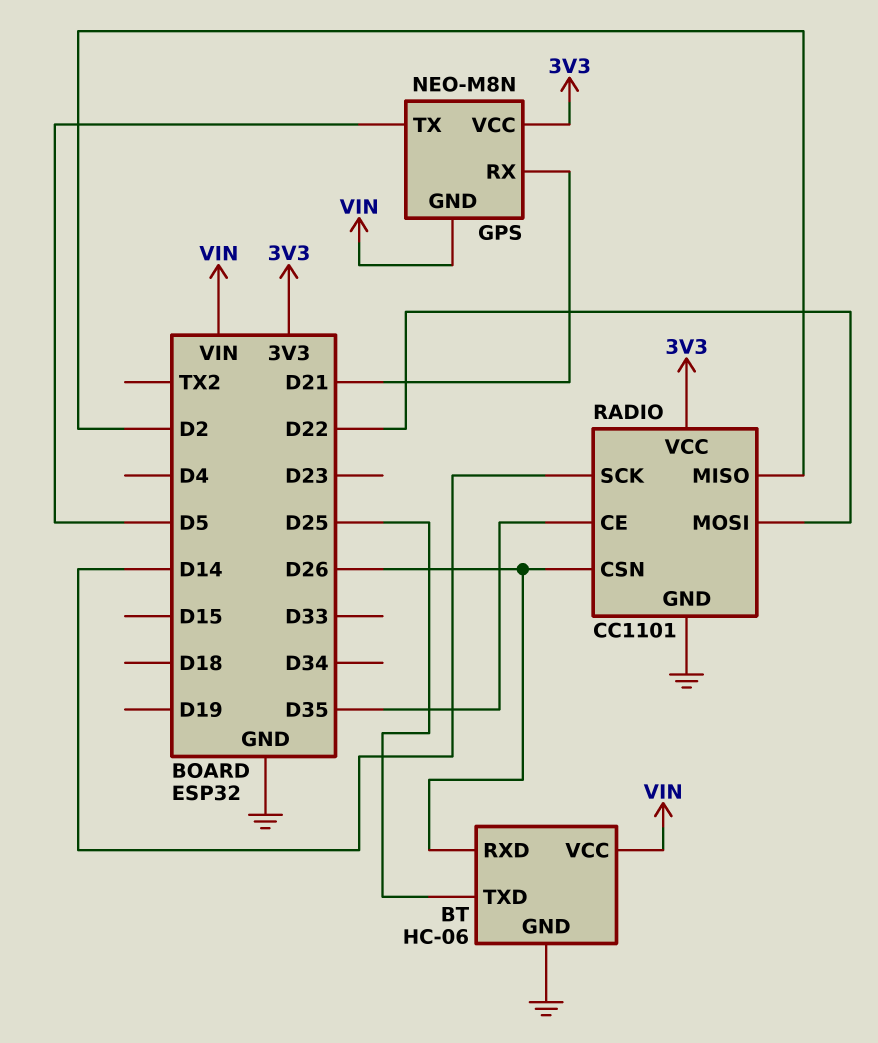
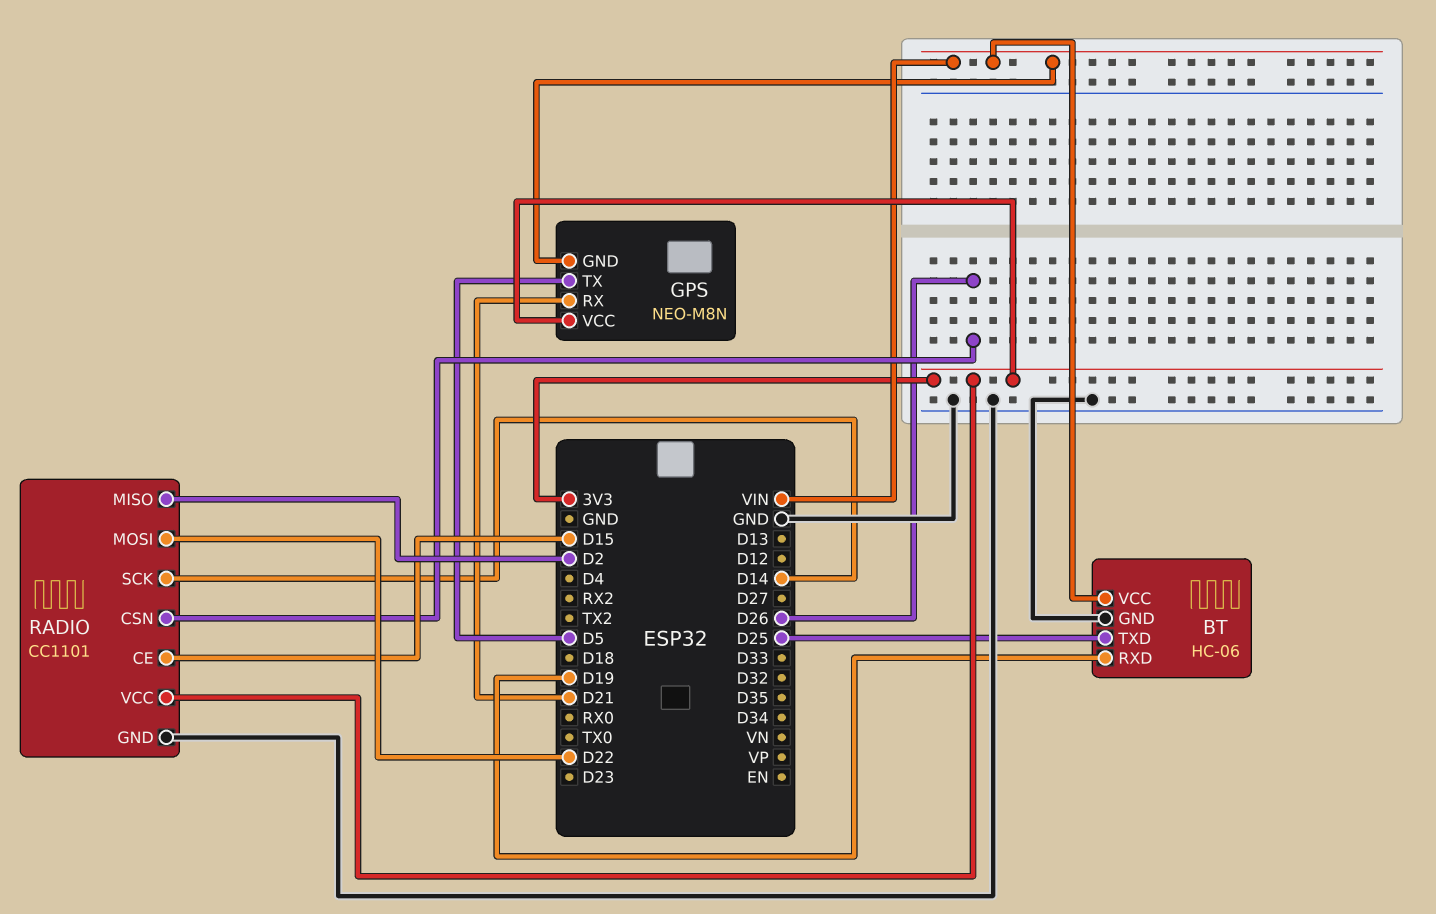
BT pin RXD: D26 -> D19
RADIO pin CE: D35 -> D15

